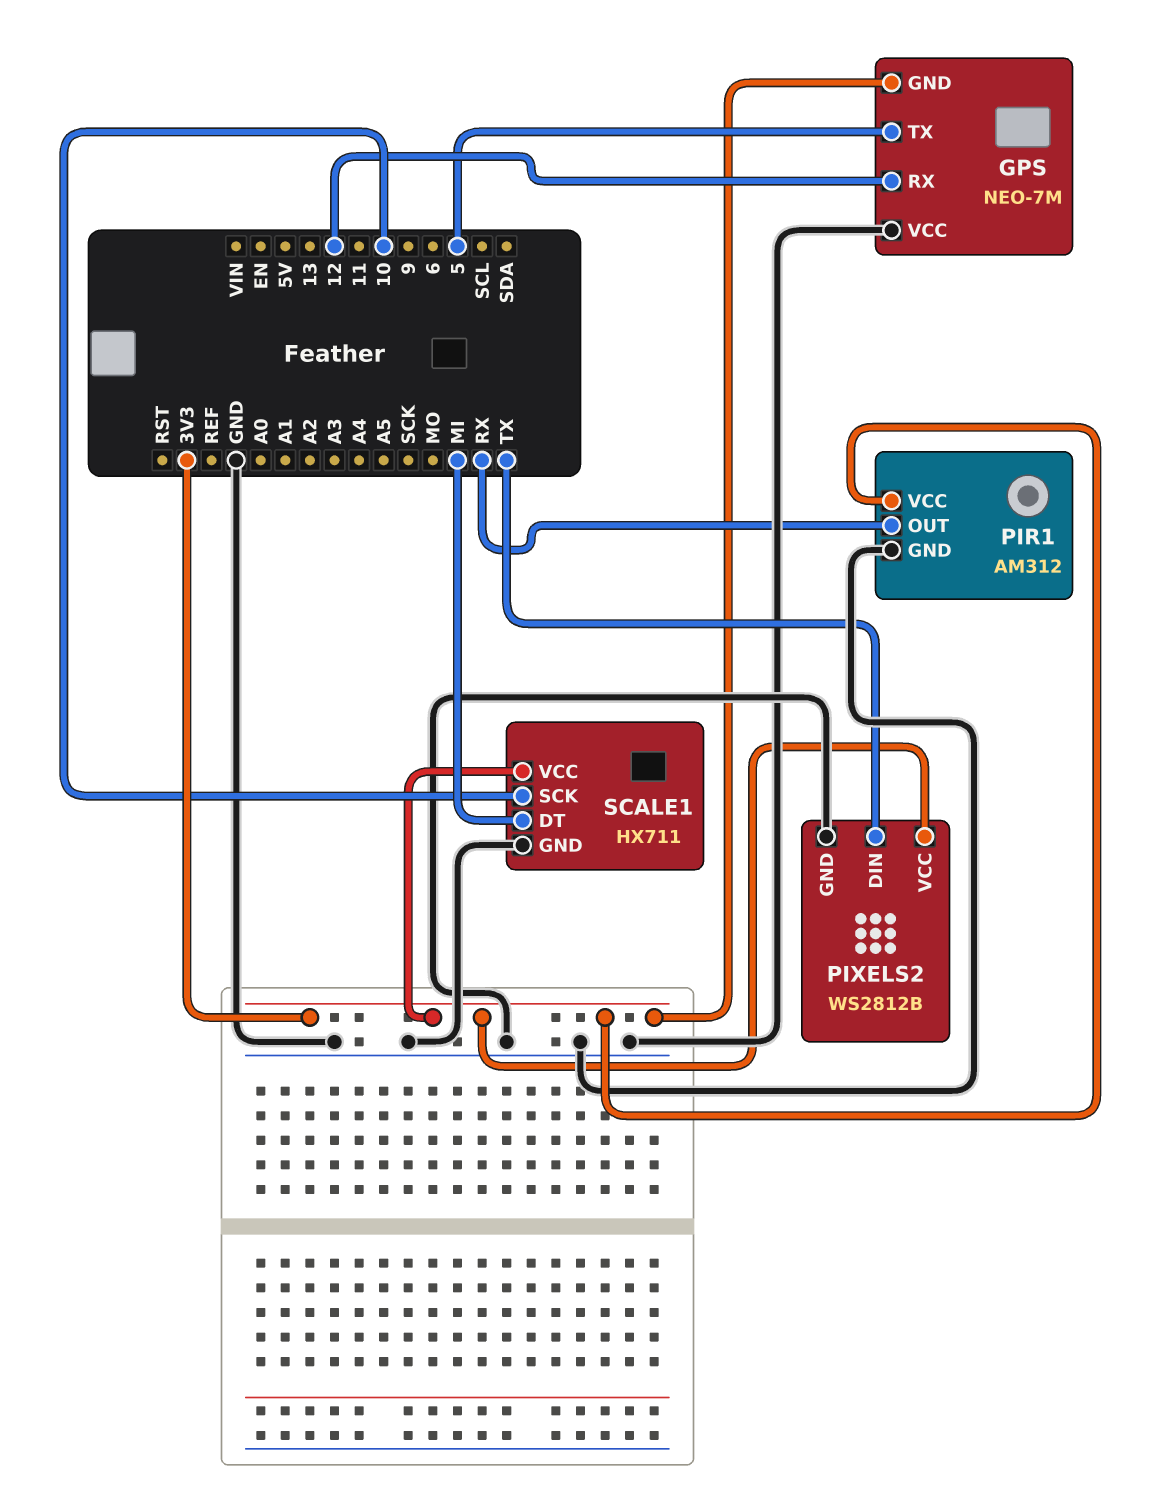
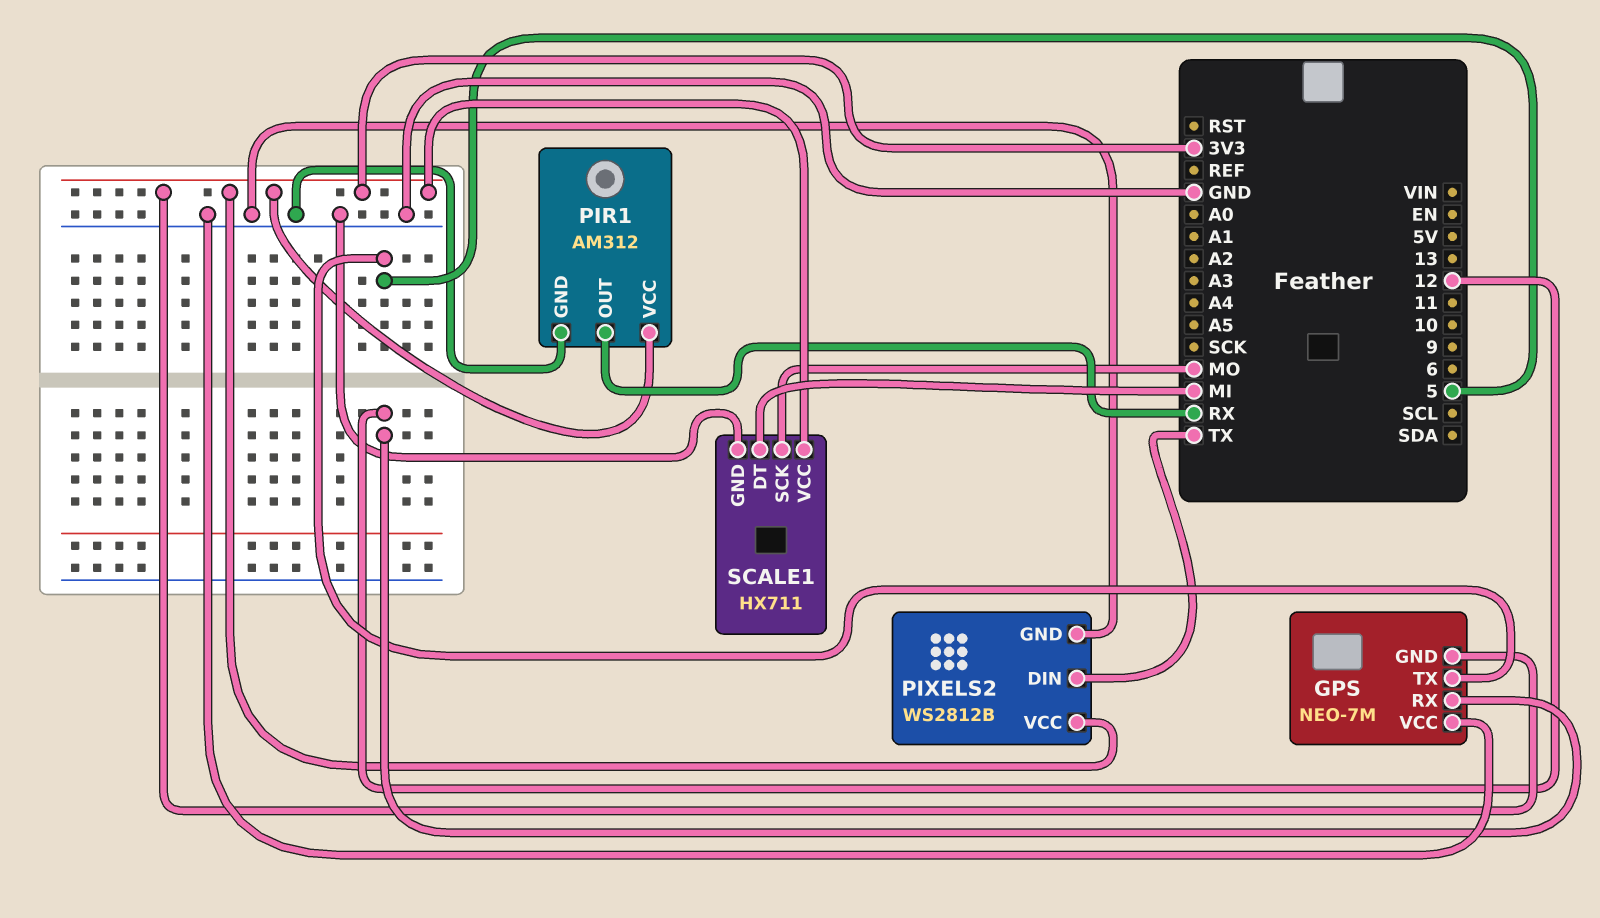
SCALE1 pin SCK: 10 -> MO

